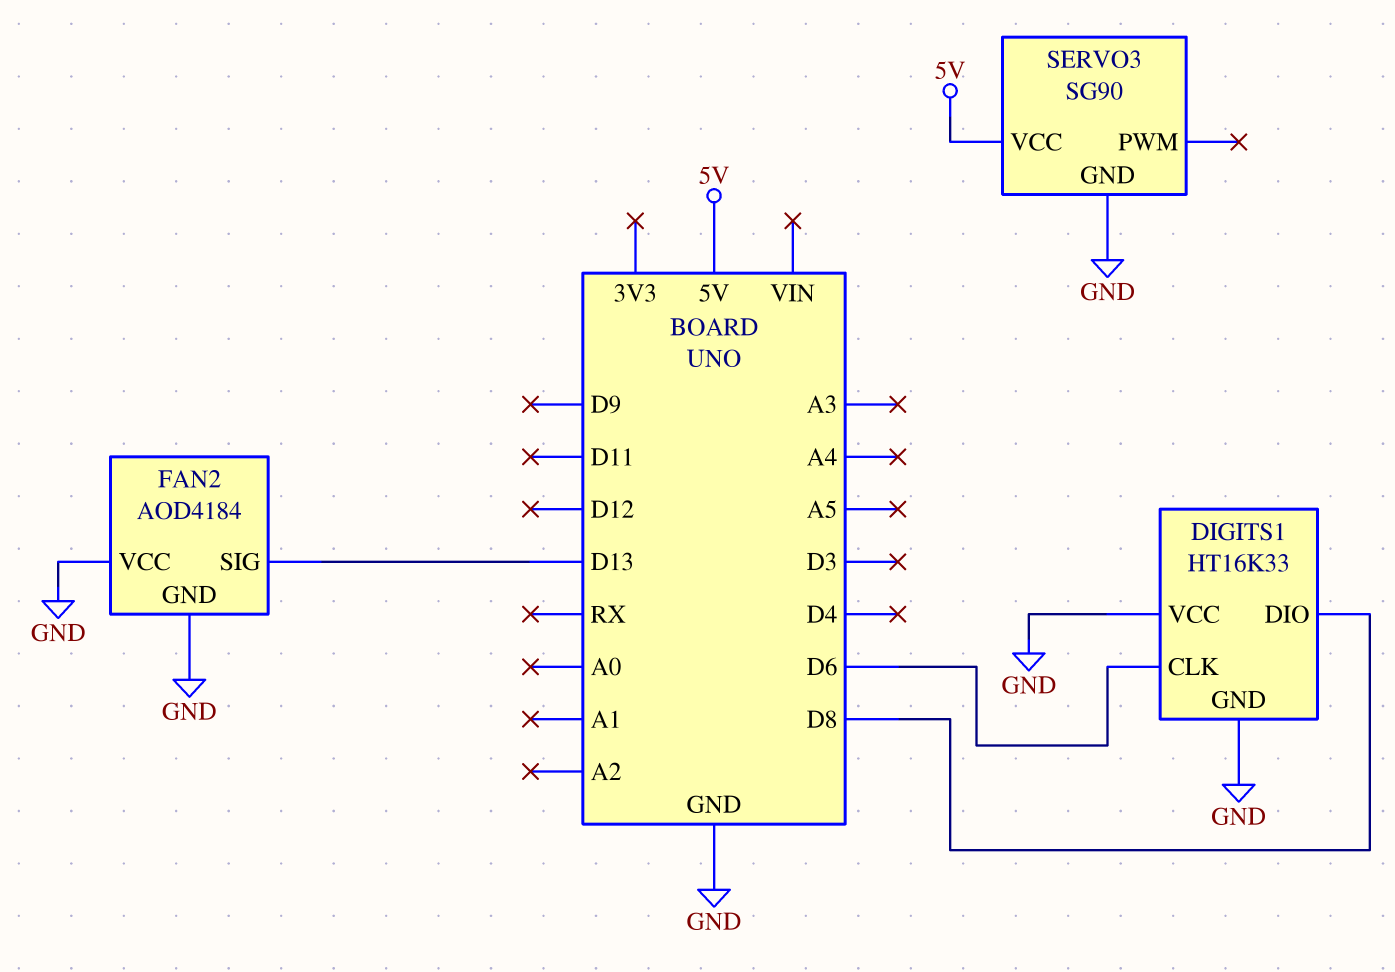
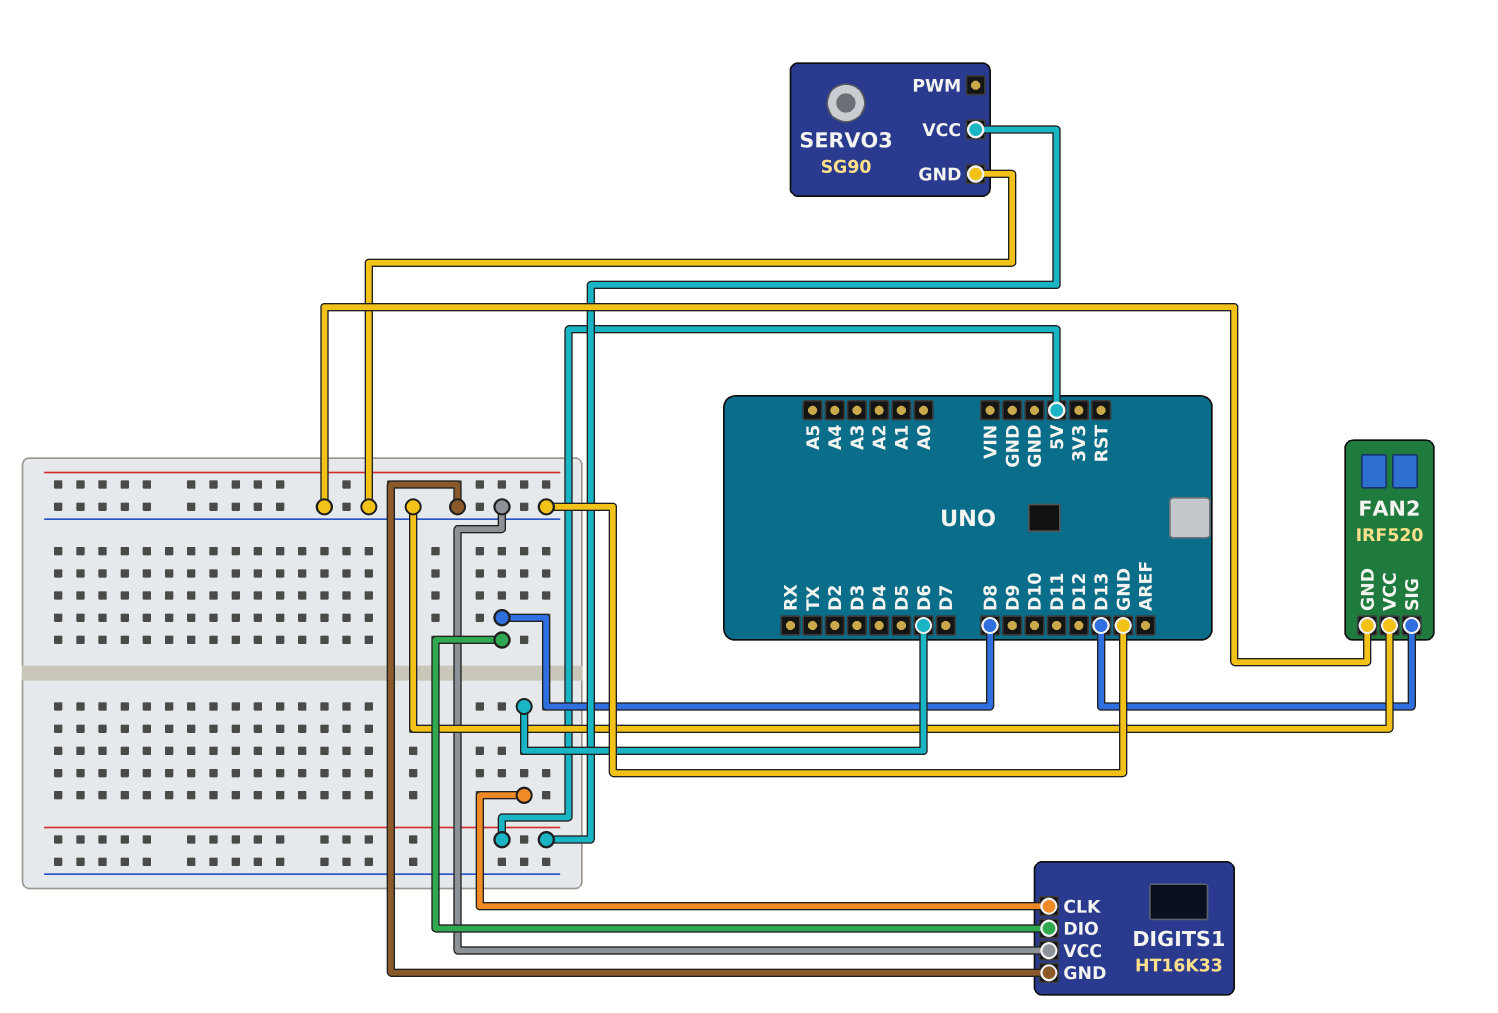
FAN2: AOD4184 -> IRF520

